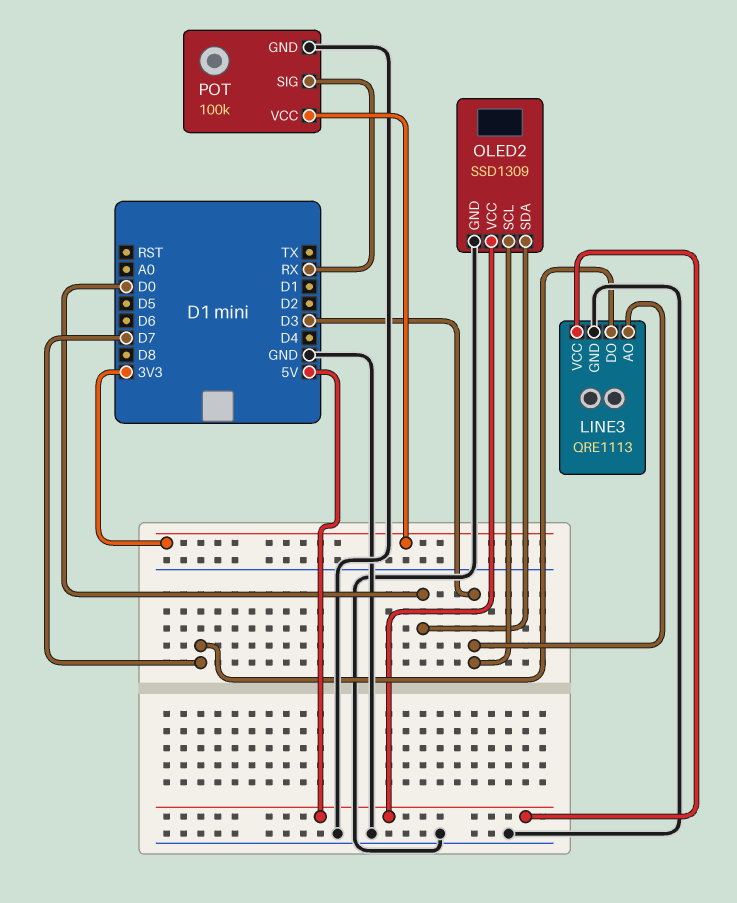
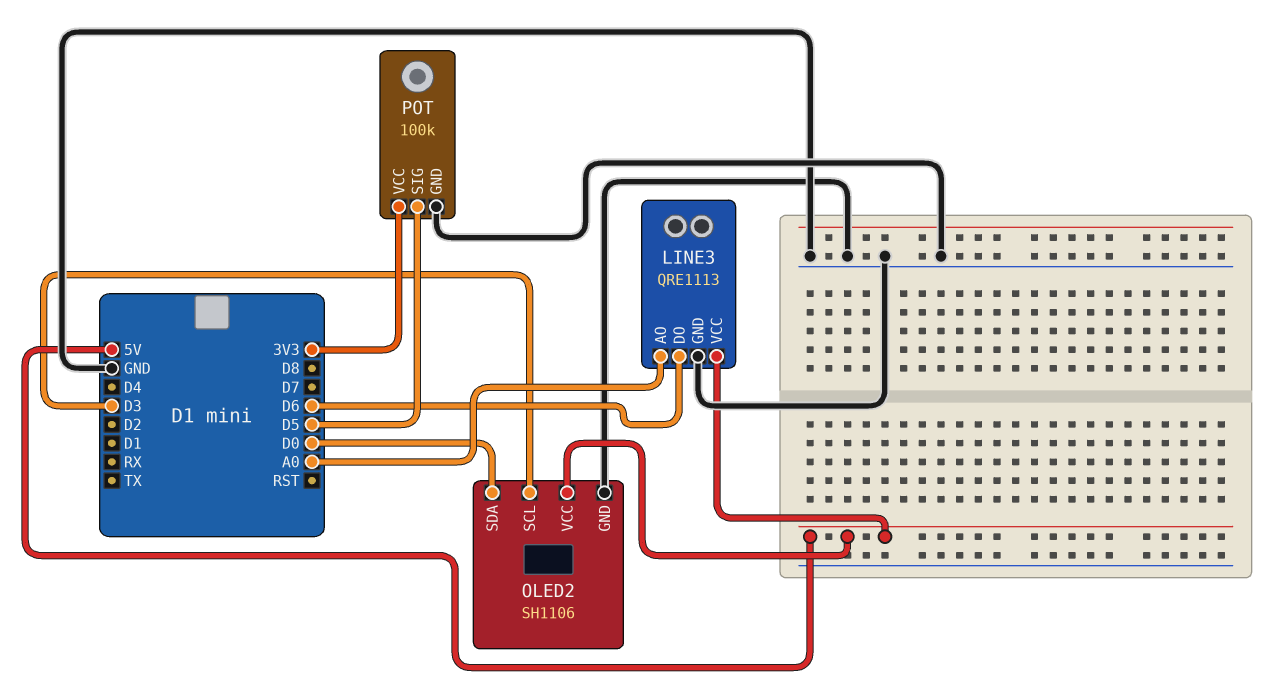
LINE3 pin AO: D3 -> A0
LINE3 pin DO: D7 -> D6
OLED2: SSD1309 -> SH1106
POT pin SIG: RX -> D5

